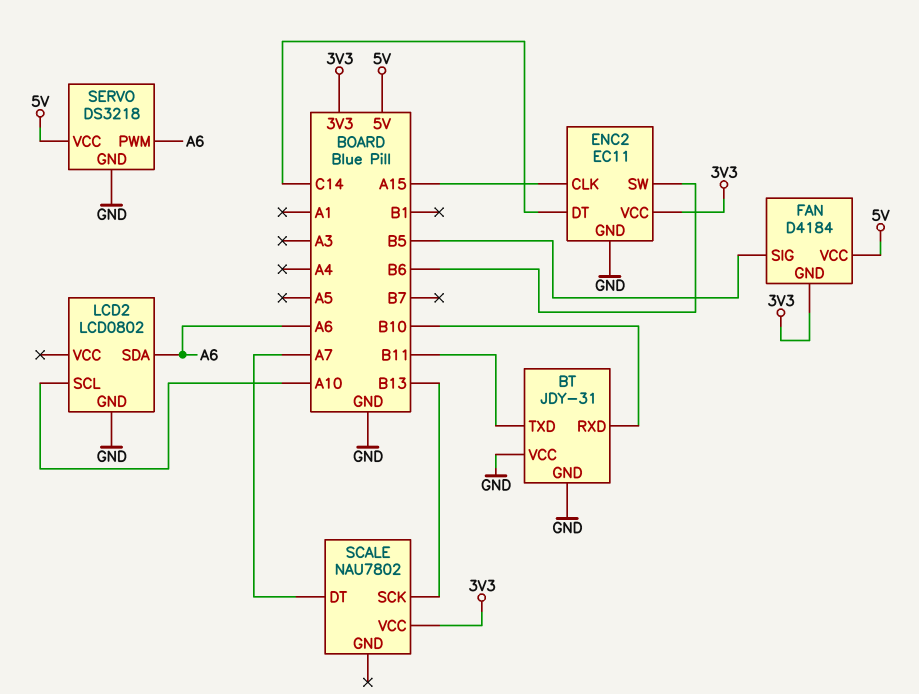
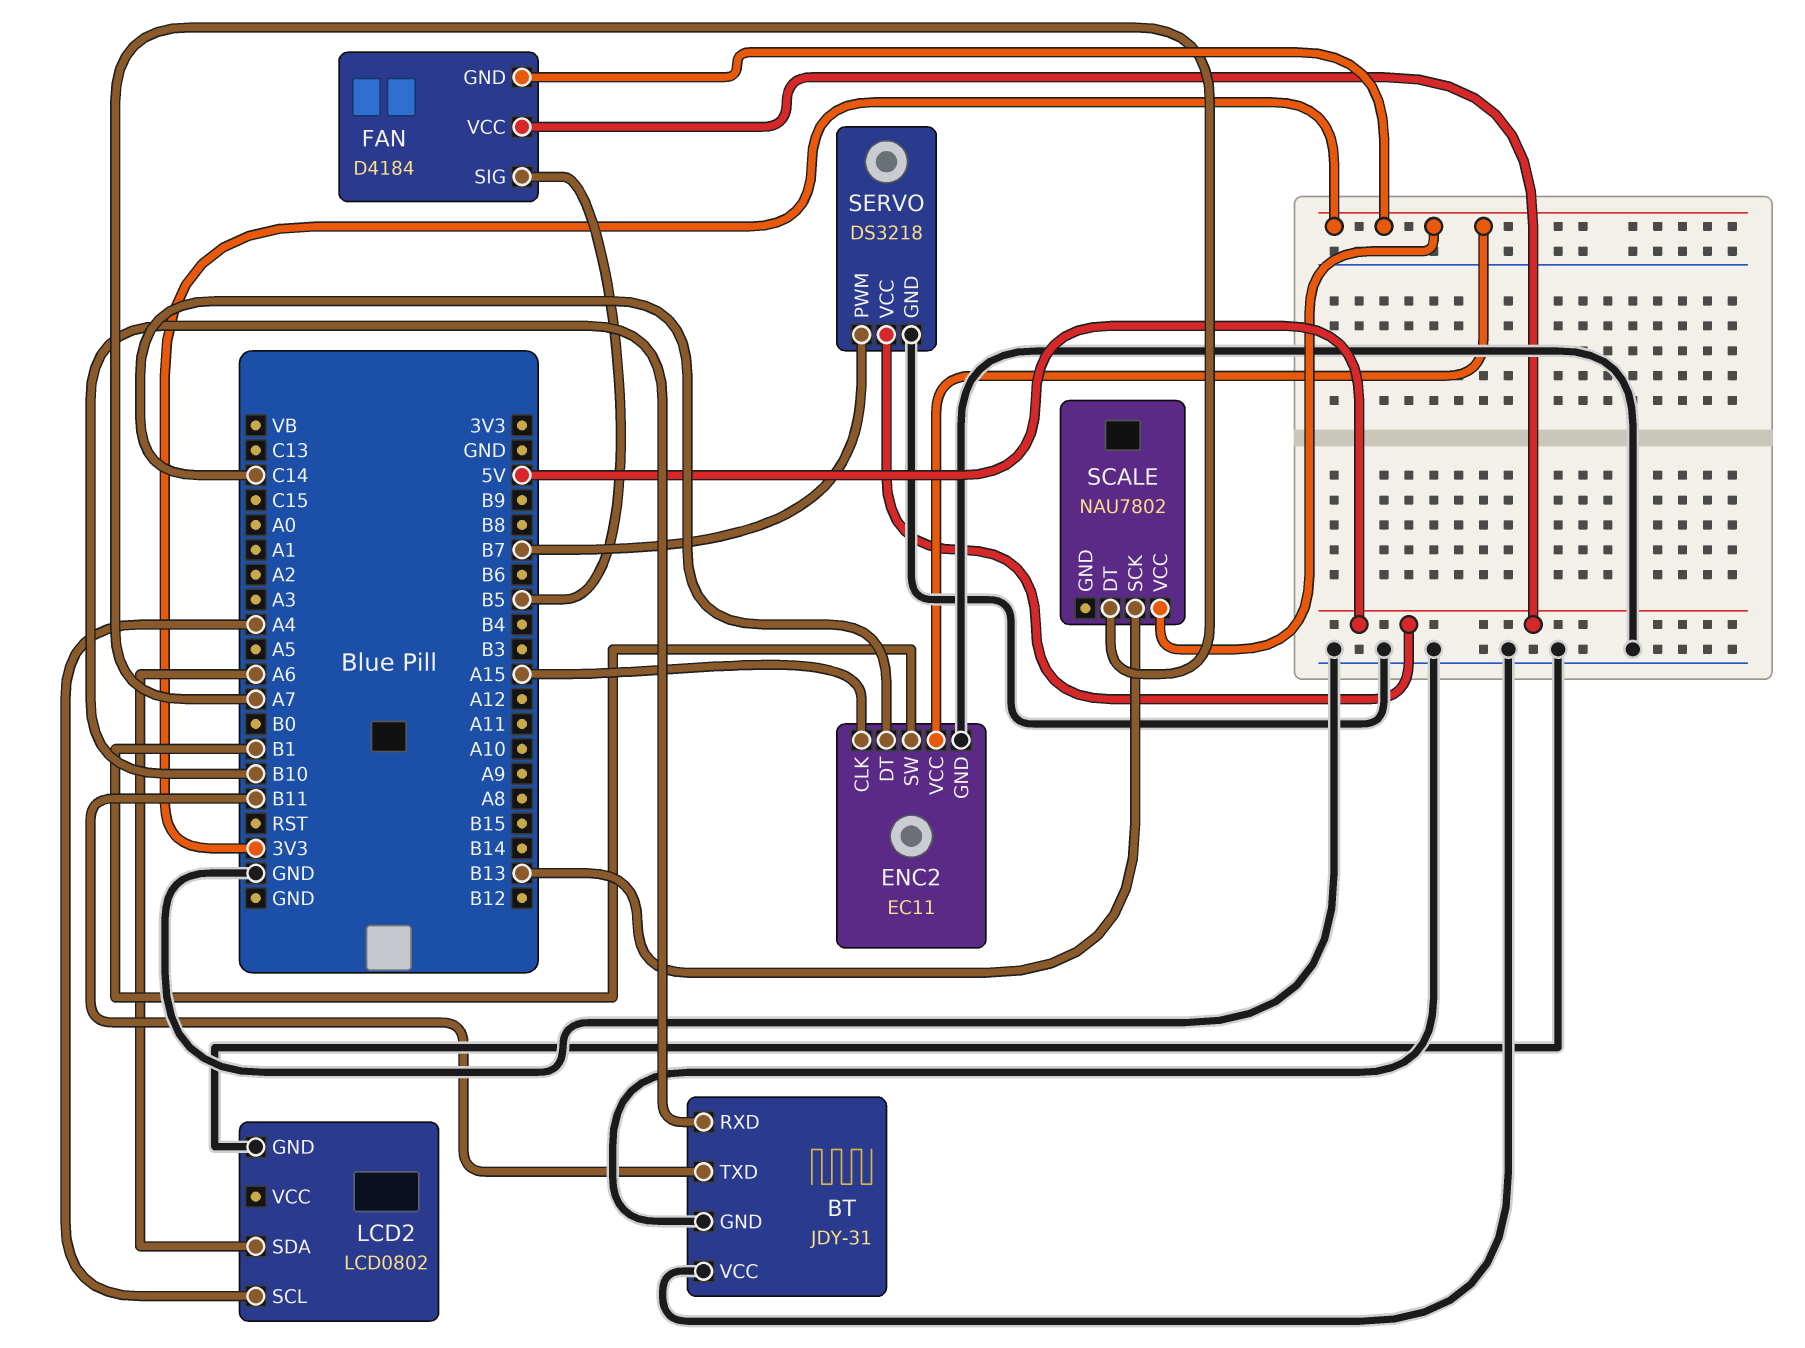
ENC2 pin SW: B6 -> B1
LCD2 pin SCL: A10 -> A4
SERVO pin PWM: A6 -> B7

